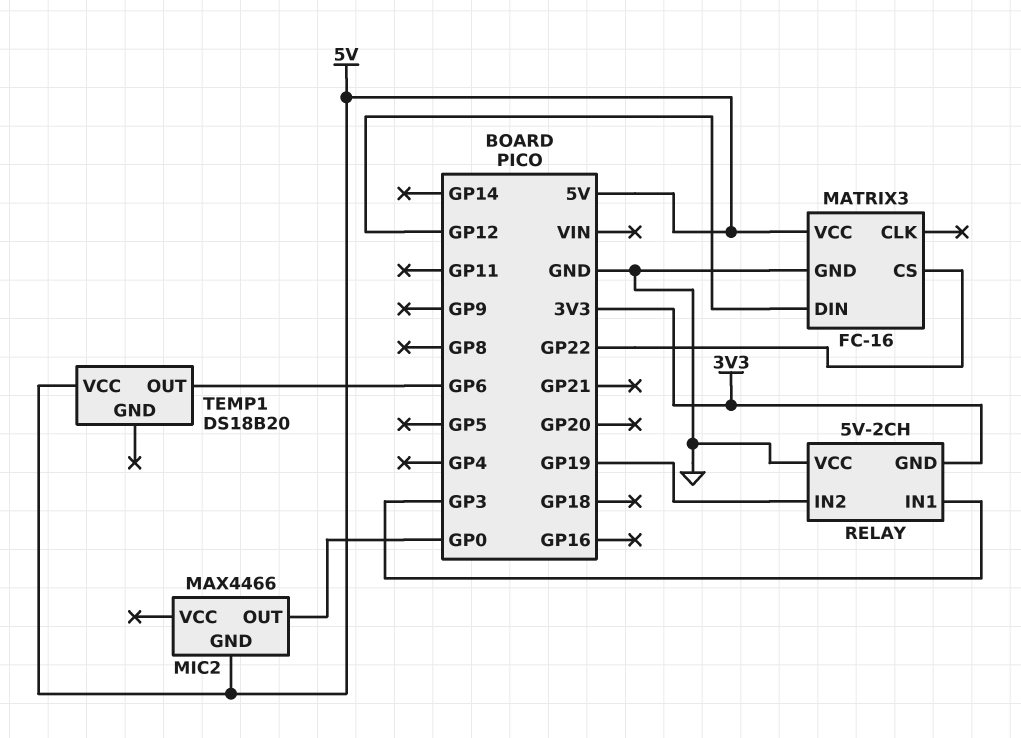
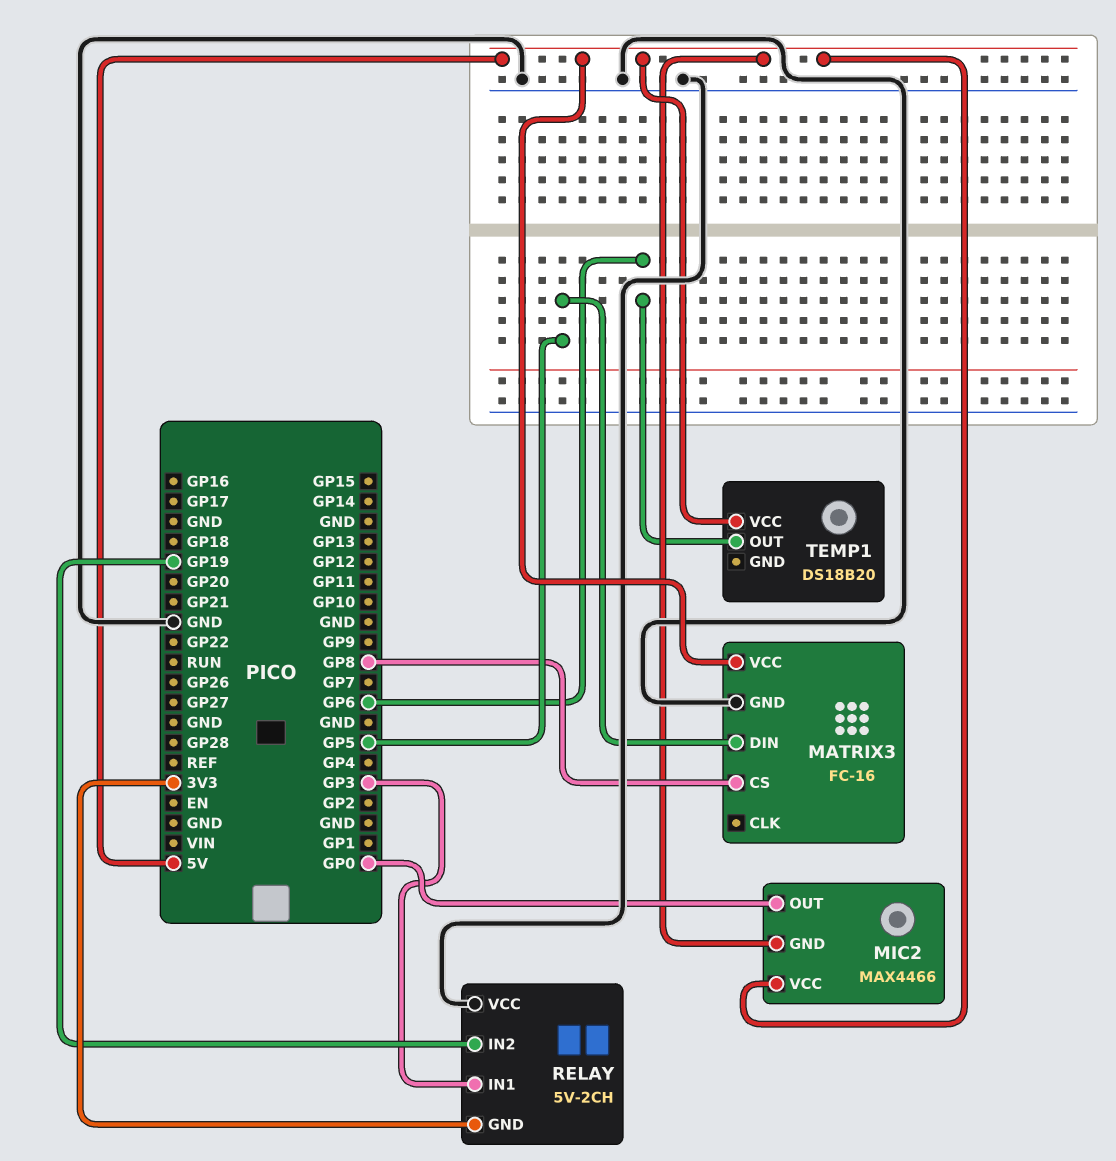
MATRIX3 pin CS: GP22 -> GP8
MATRIX3 pin DIN: GP12 -> GP5
MIC2 pin VCC: none -> 5V

